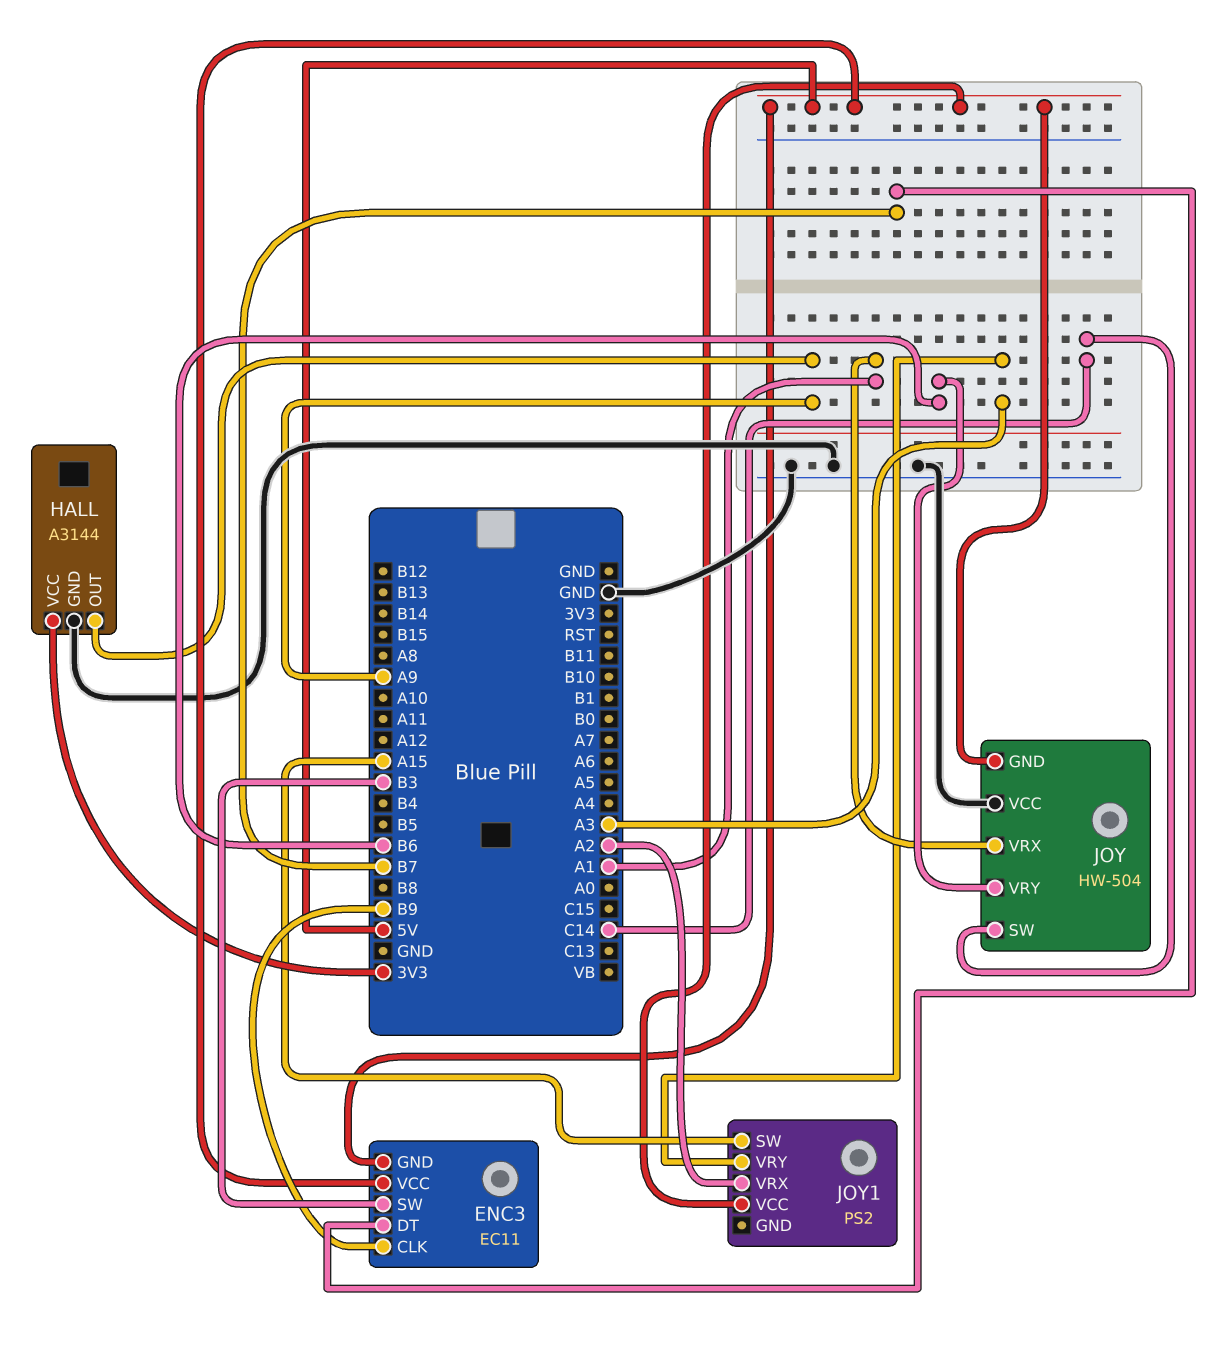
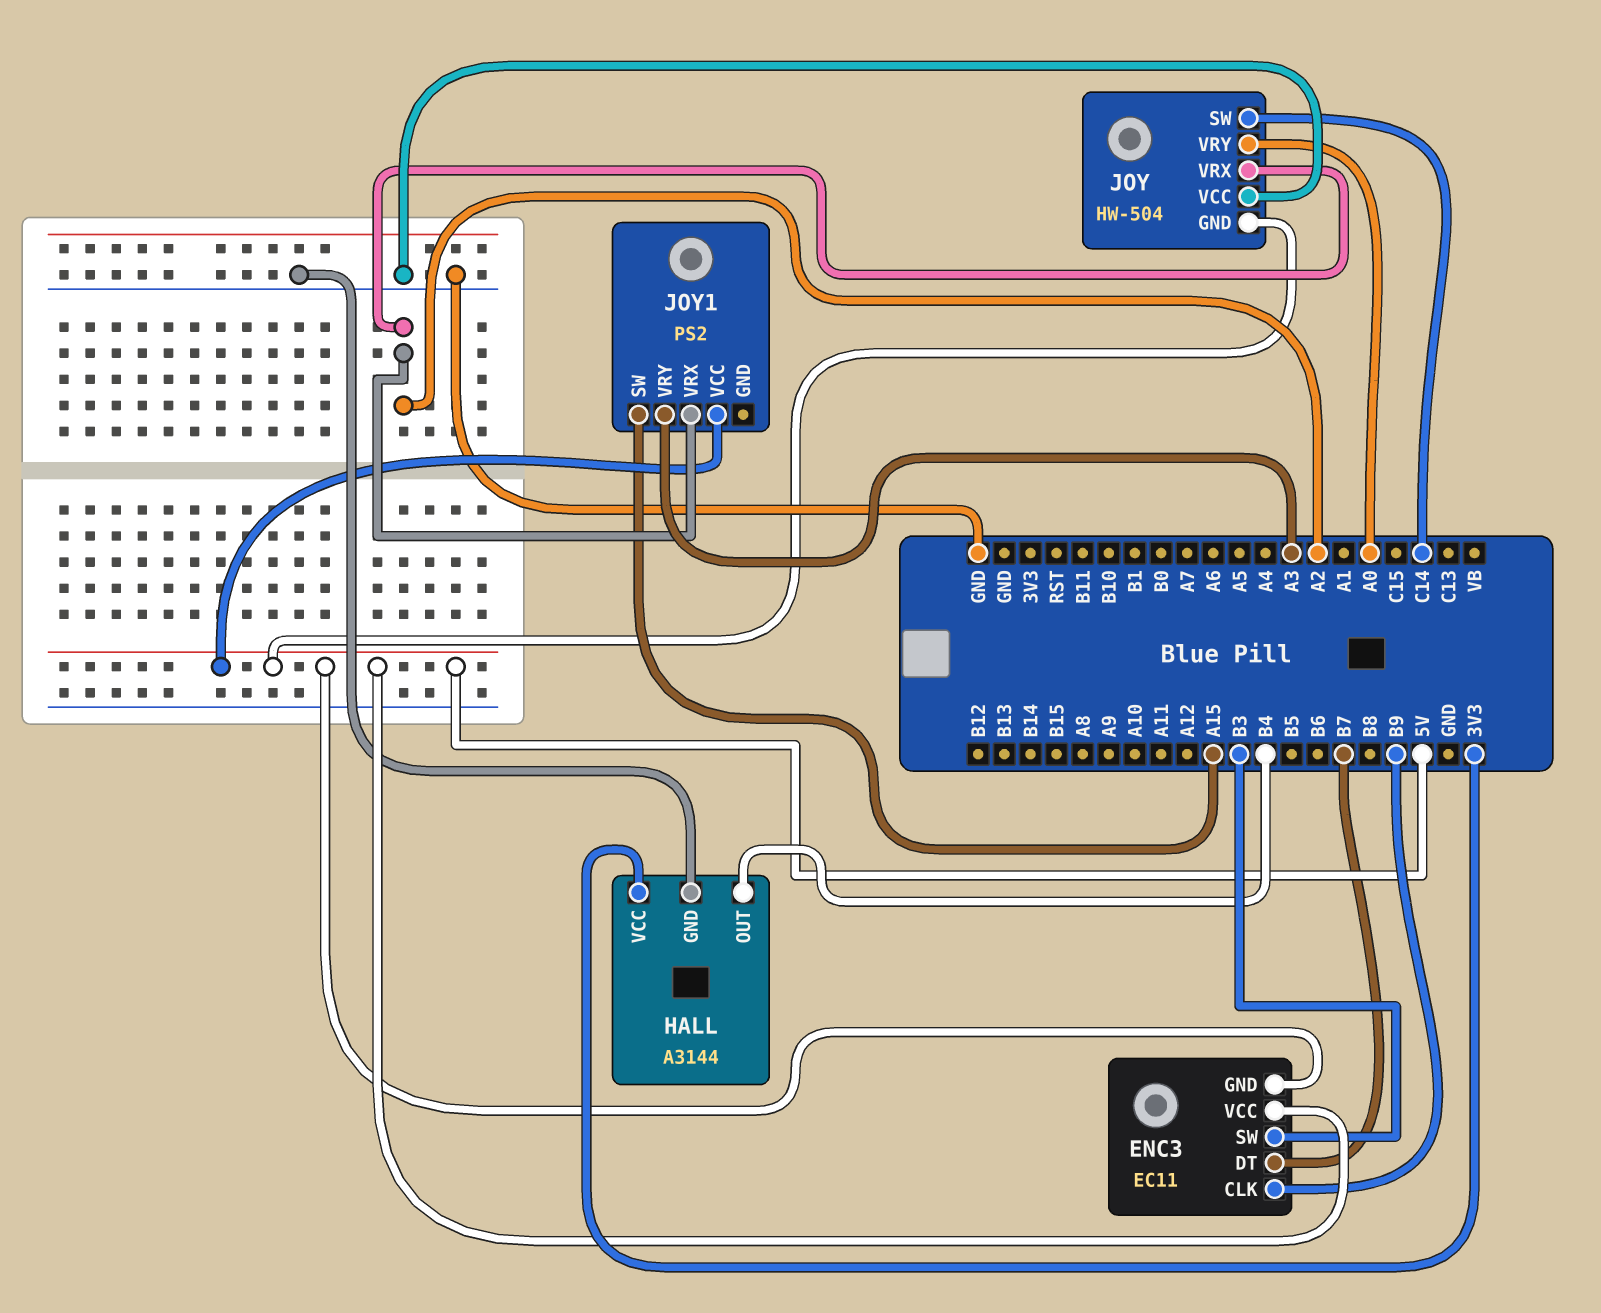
HALL pin OUT: A9 -> B4
JOY pin VRX: A1 -> A2
JOY pin VRY: B6 -> A0

